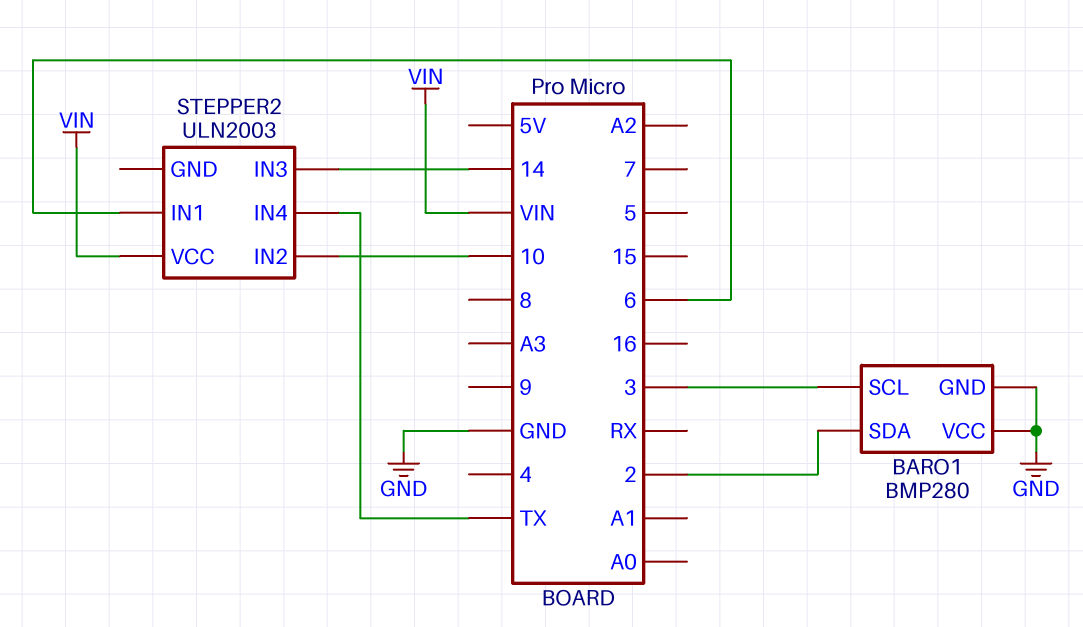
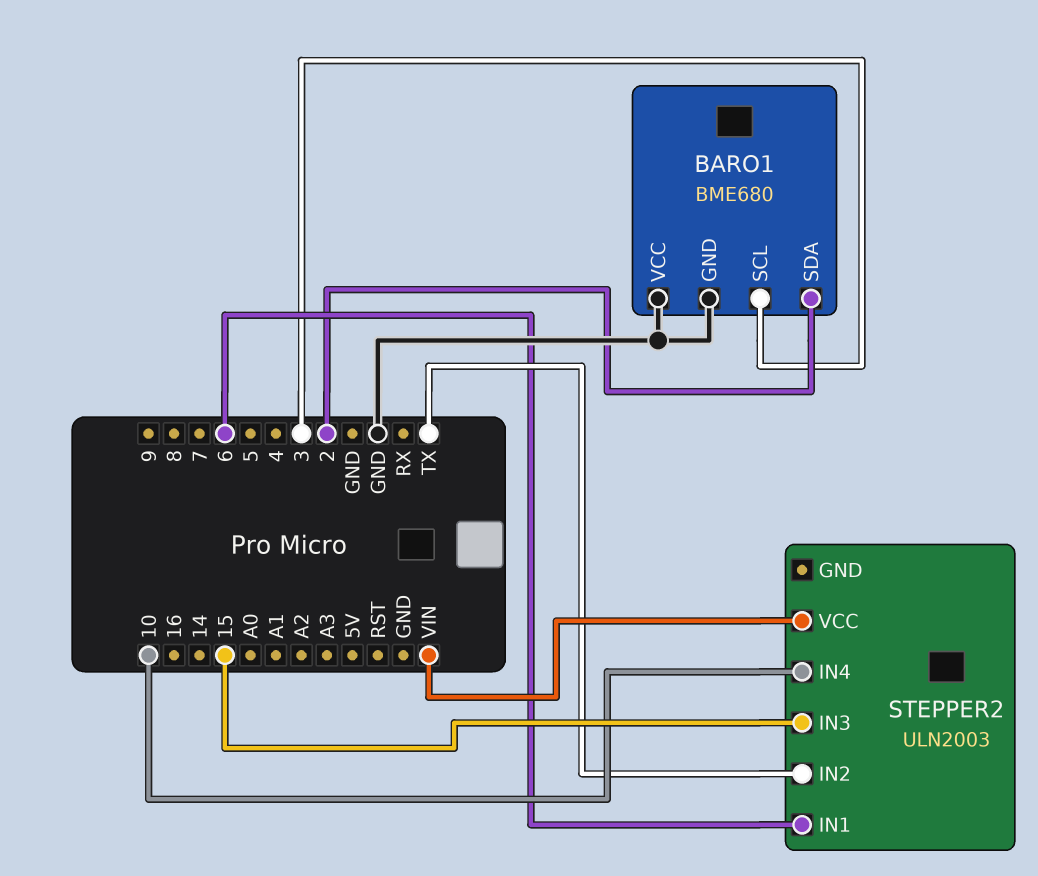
BARO1: BMP280 -> BME680
STEPPER2 pin IN2: 10 -> TX
STEPPER2 pin IN3: 14 -> 15
STEPPER2 pin IN4: TX -> 10

